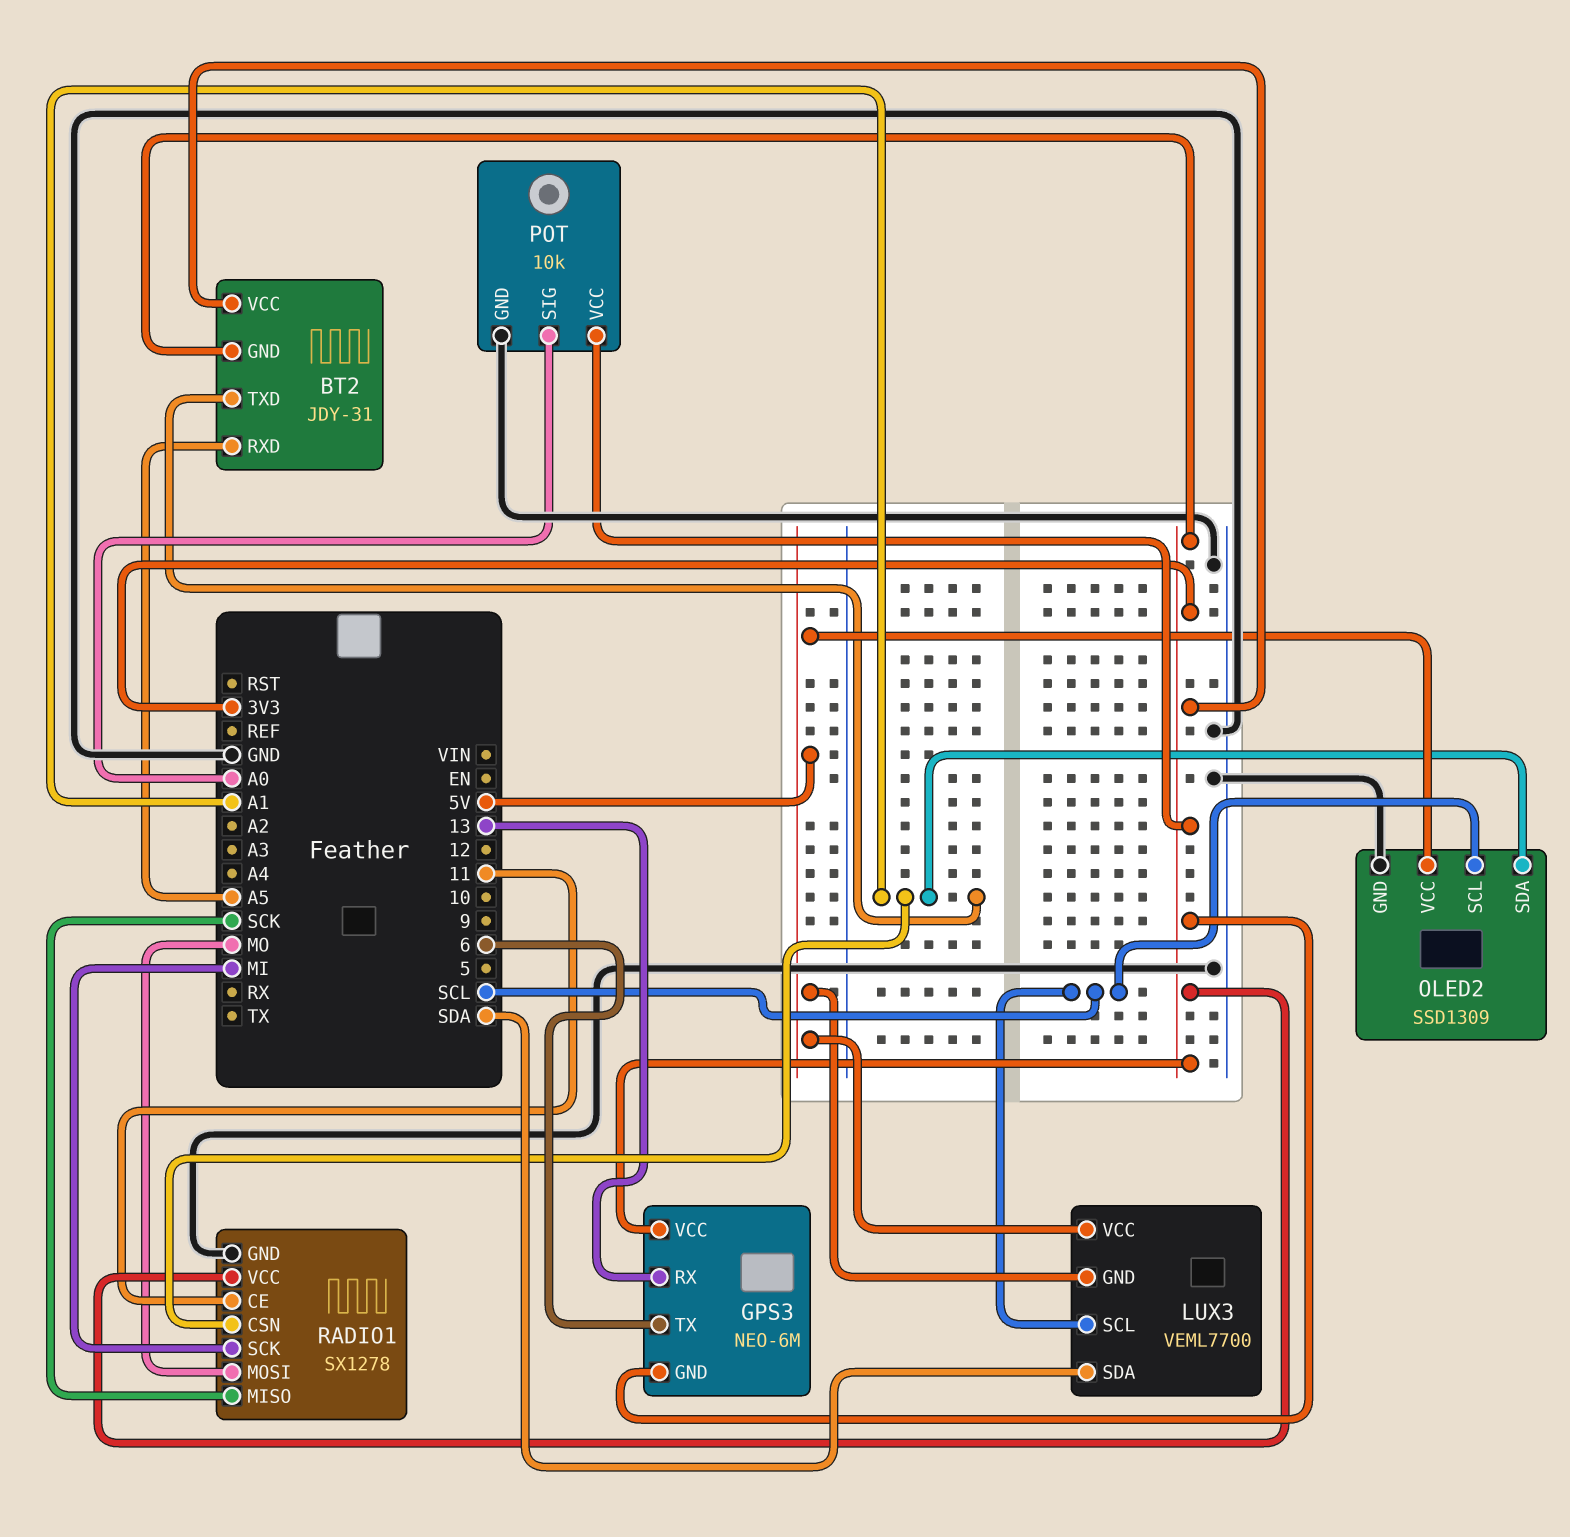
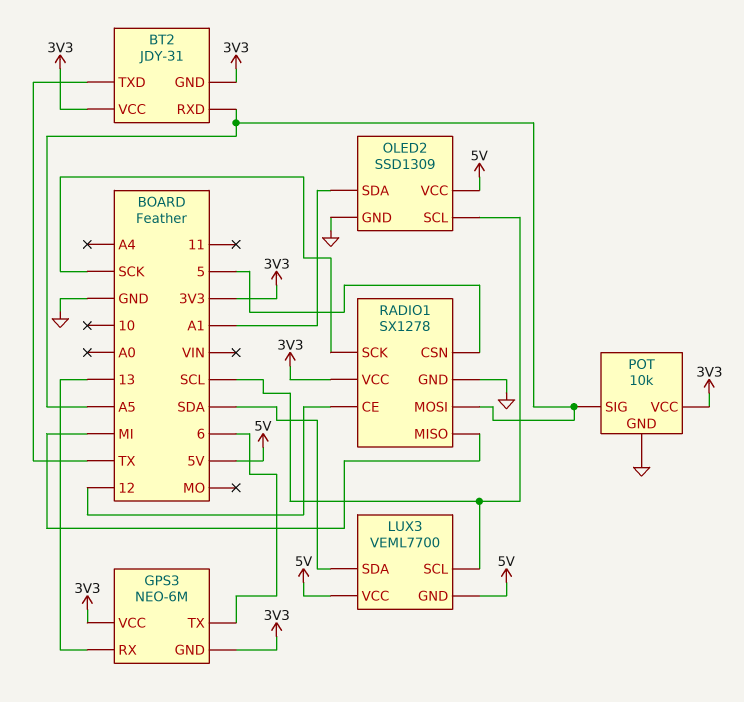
BT2 pin TXD: A1 -> TX
POT pin SIG: A0 -> A5
RADIO1 pin CE: 11 -> 12
RADIO1 pin CSN: A1 -> 5
RADIO1 pin MISO: SCK -> MI
RADIO1 pin MOSI: MO -> A5
RADIO1 pin SCK: MI -> SCK

